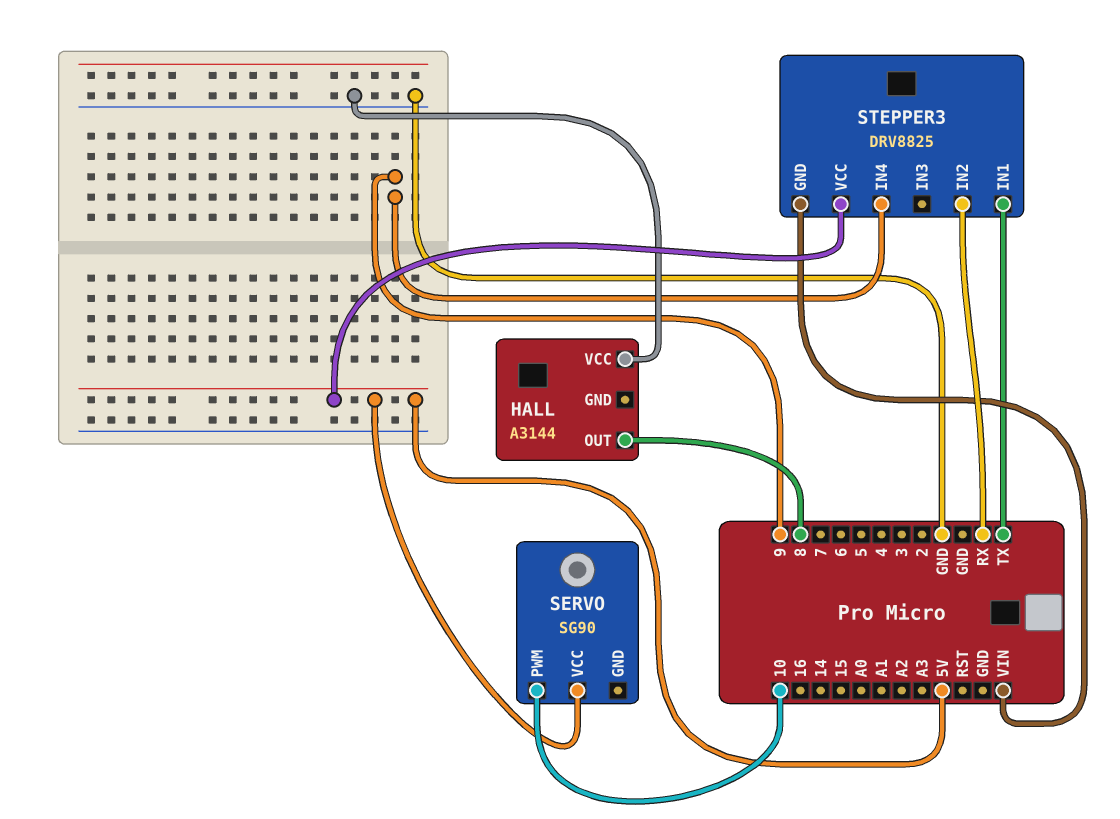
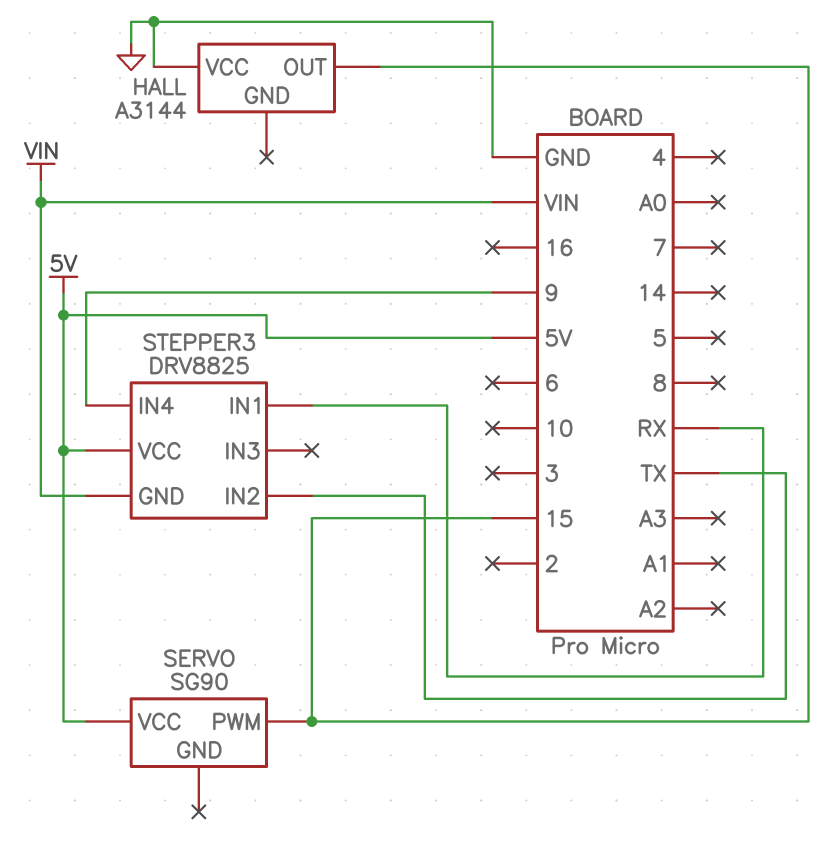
HALL pin OUT: 8 -> 15
SERVO pin PWM: 10 -> 15
STEPPER3 pin IN1: TX -> RX
STEPPER3 pin IN2: RX -> TX

